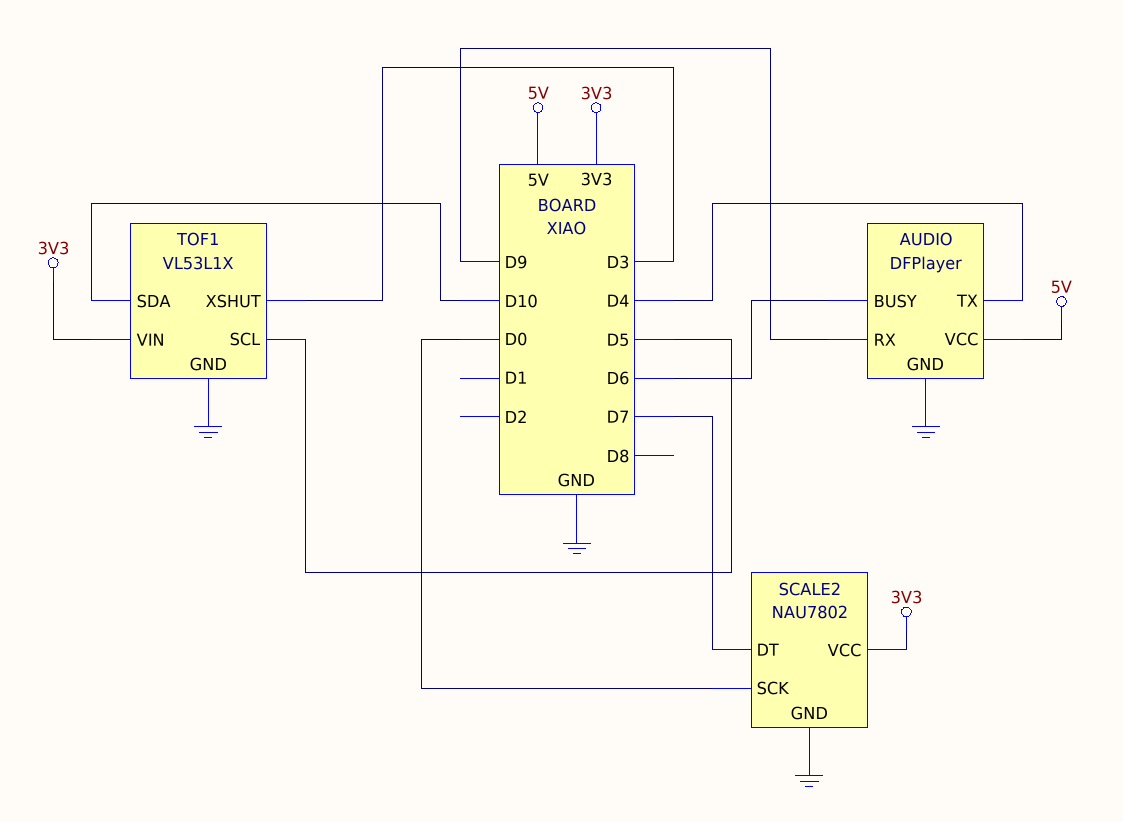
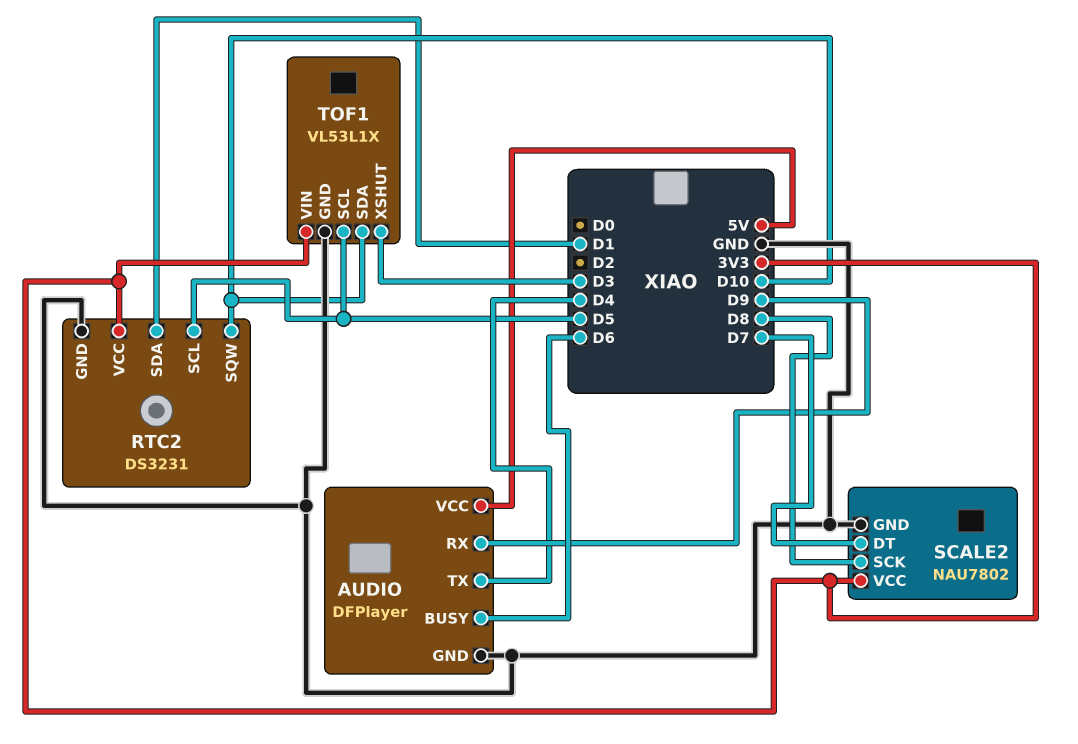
RTC2: none -> DS3231
RTC2 pin GND: none -> GND
RTC2 pin SCL: none -> D5
RTC2 pin SDA: none -> D1
RTC2 pin SQW: none -> D10
RTC2 pin VCC: none -> 3V3
SCALE2 pin SCK: D0 -> D8

